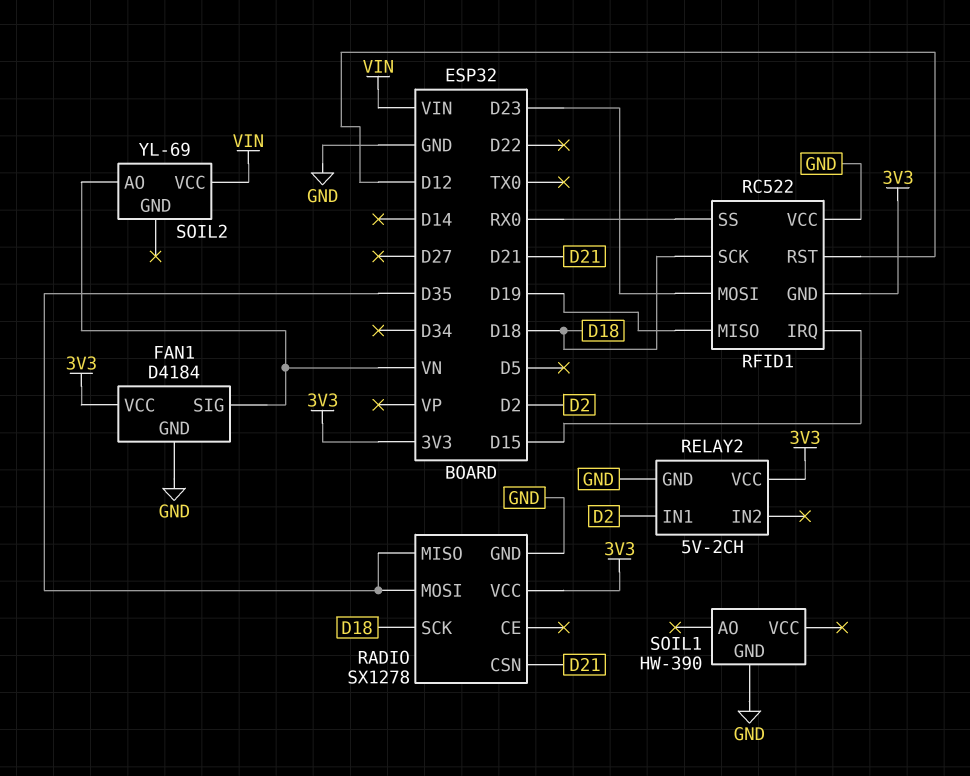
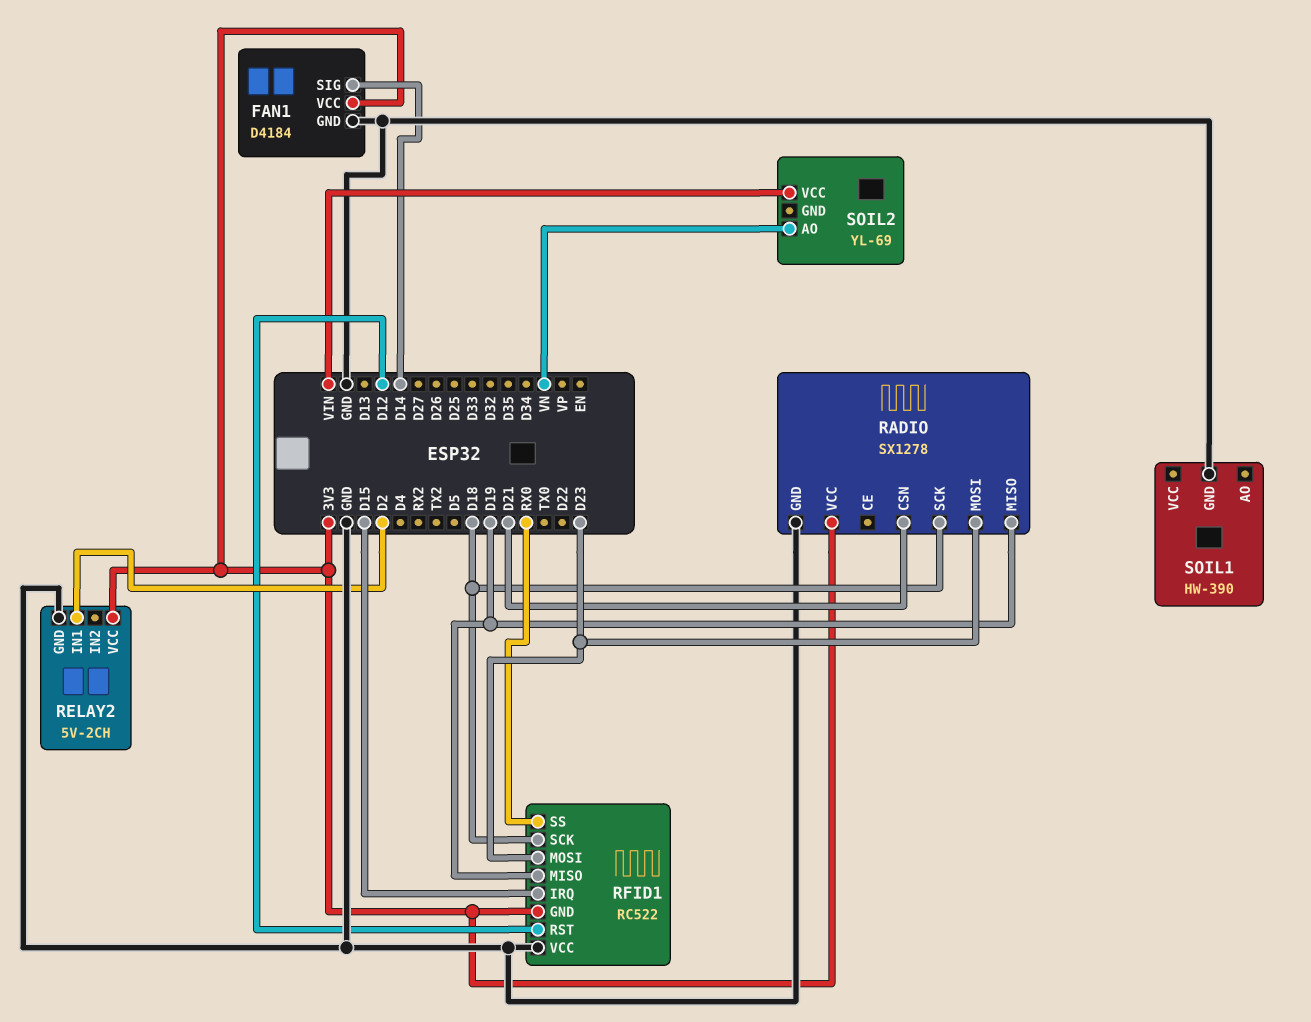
FAN1 pin SIG: VN -> D14
RADIO pin MISO: D35 -> D19
RADIO pin MOSI: D35 -> D23

